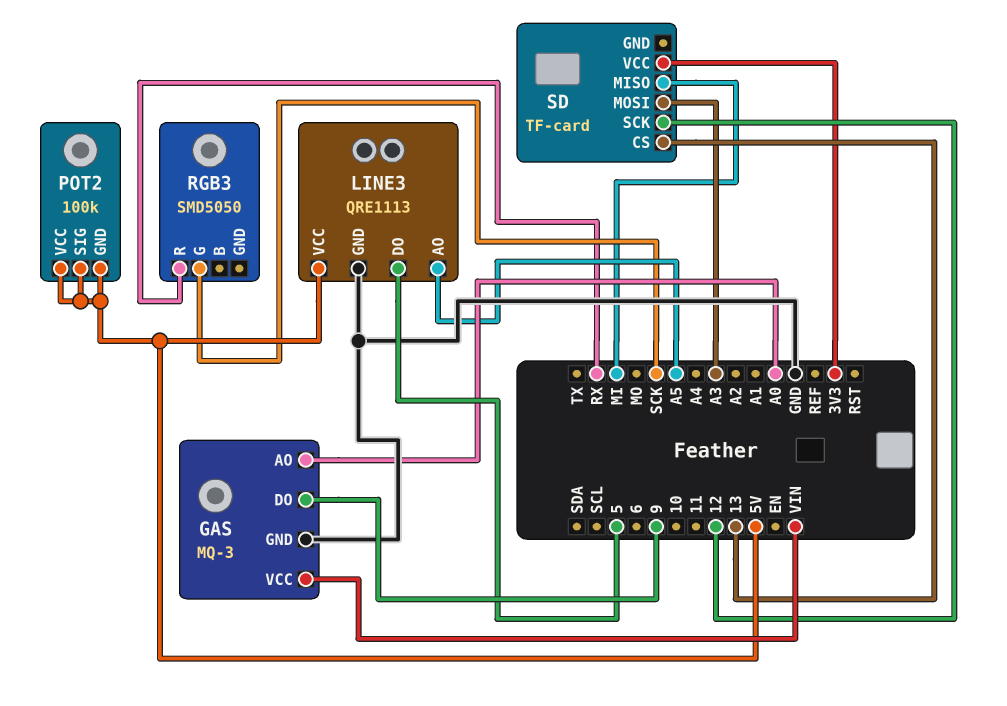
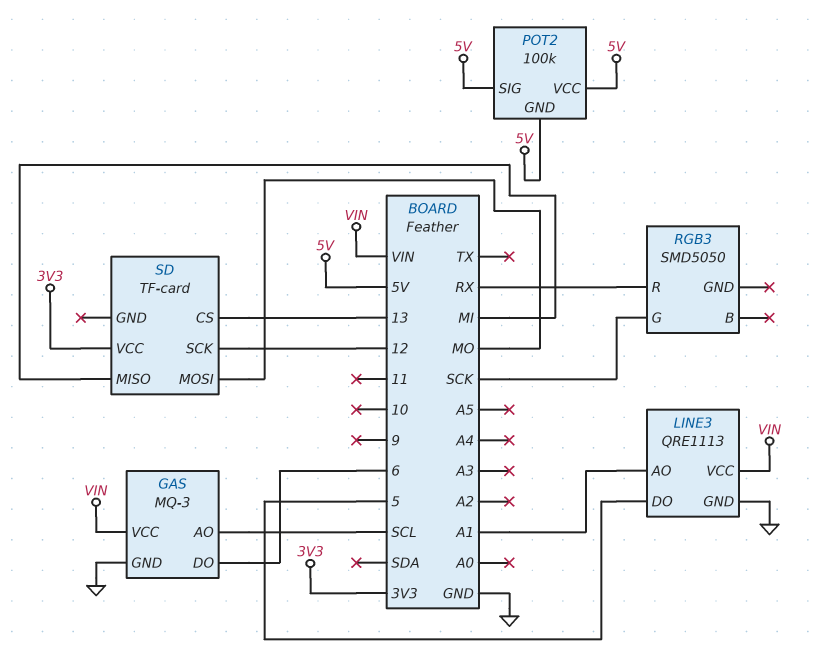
GAS pin AO: A0 -> SCL
GAS pin DO: 9 -> 6
LINE3 pin AO: A5 -> A1
LINE3 pin VCC: 5V -> VIN
SD pin MOSI: A3 -> MO

